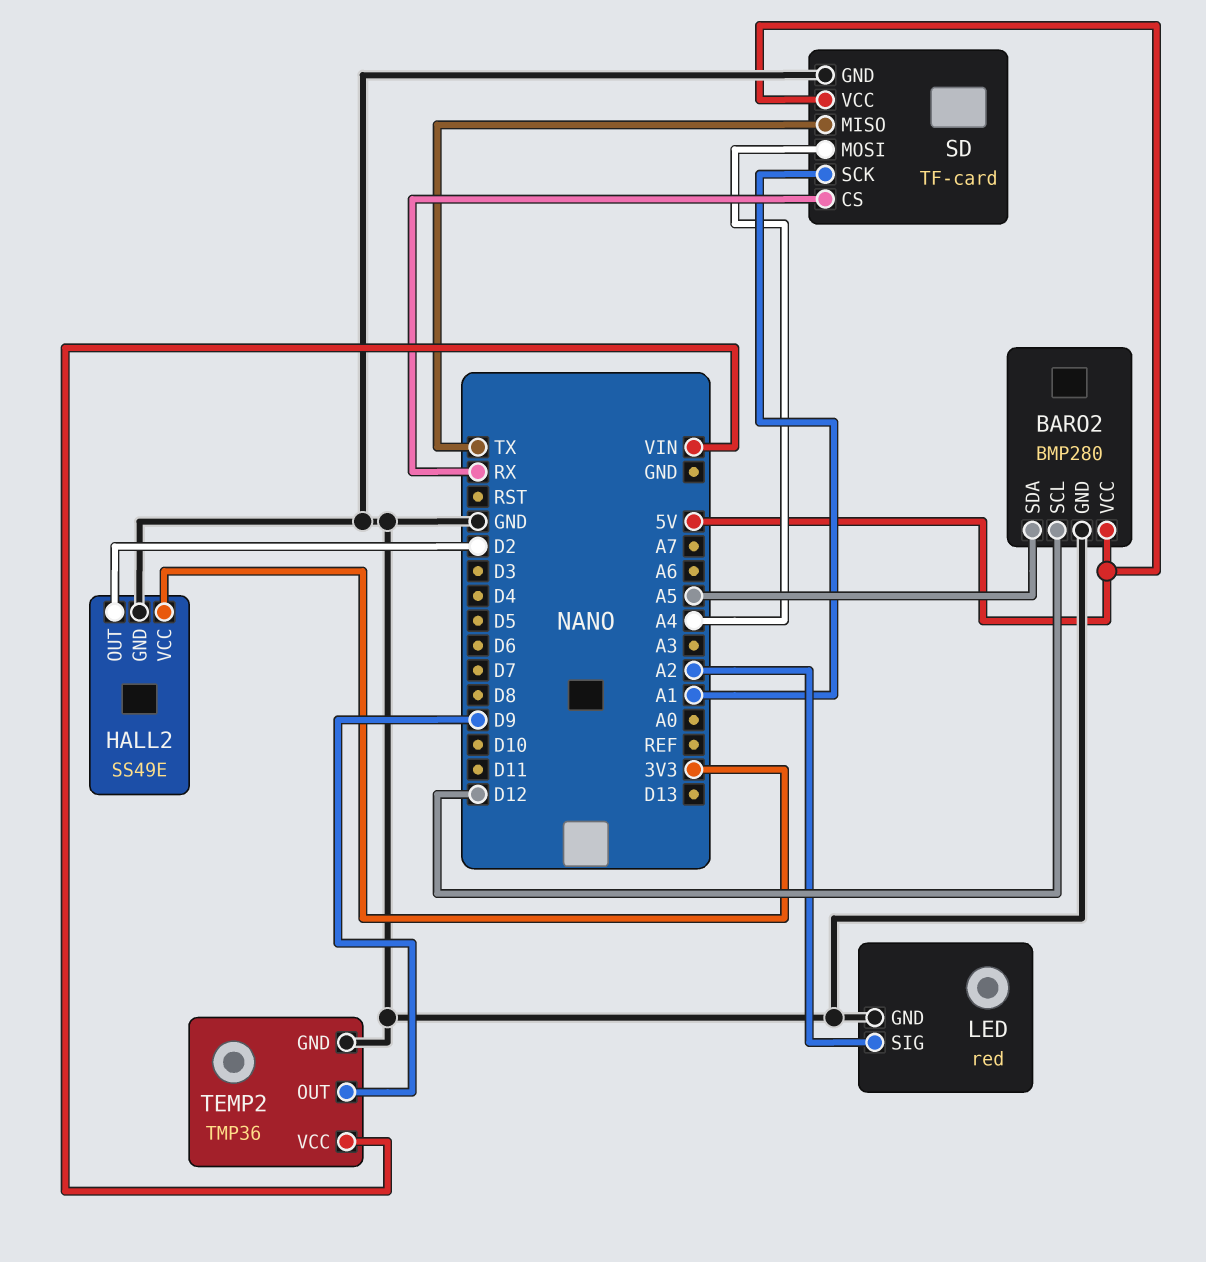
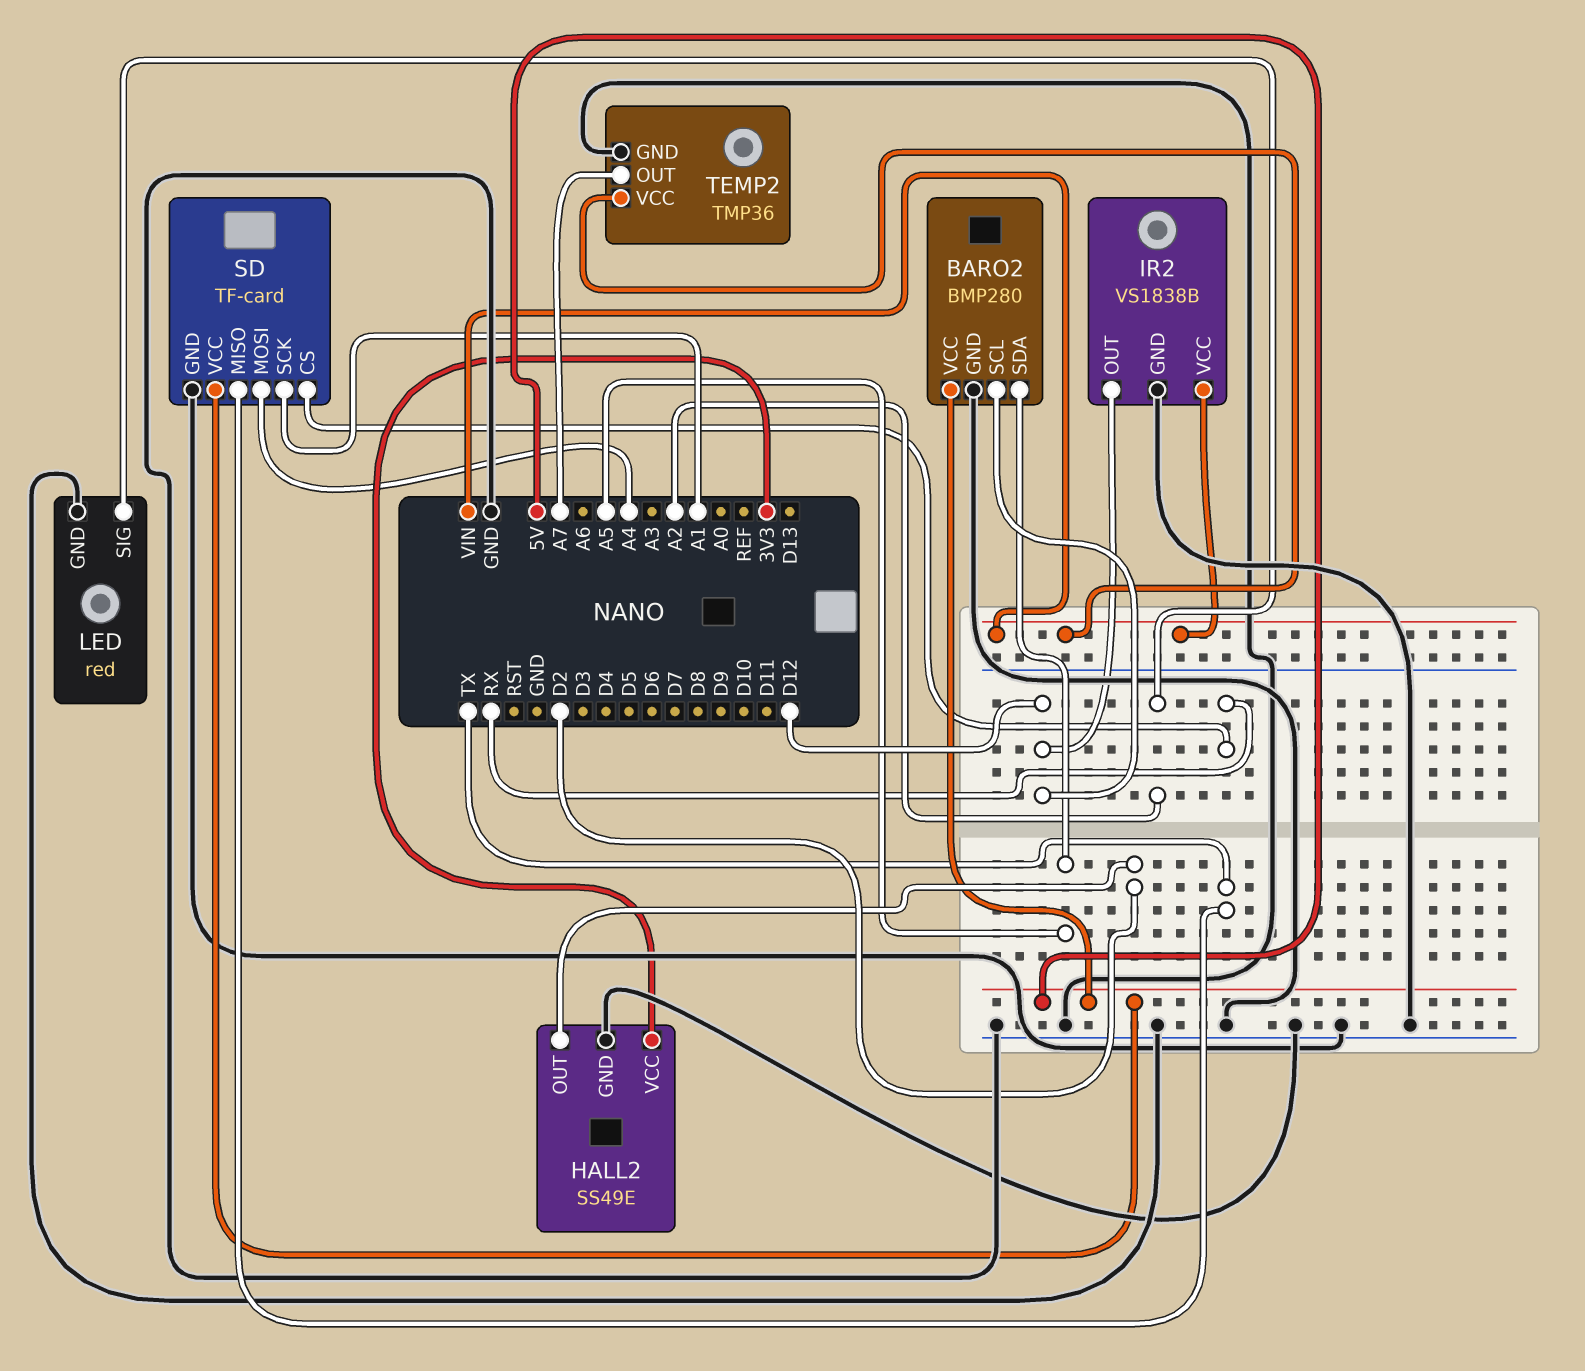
IR2: none -> VS1838B
IR2 pin GND: none -> GND
IR2 pin OUT: none -> D12
IR2 pin VCC: none -> VIN
TEMP2 pin OUT: D9 -> A7

